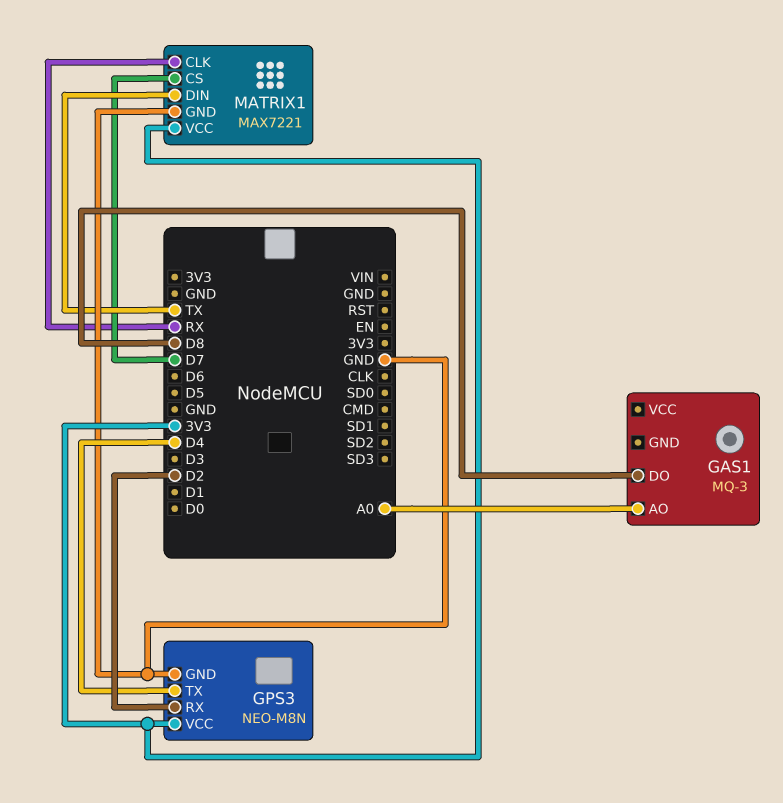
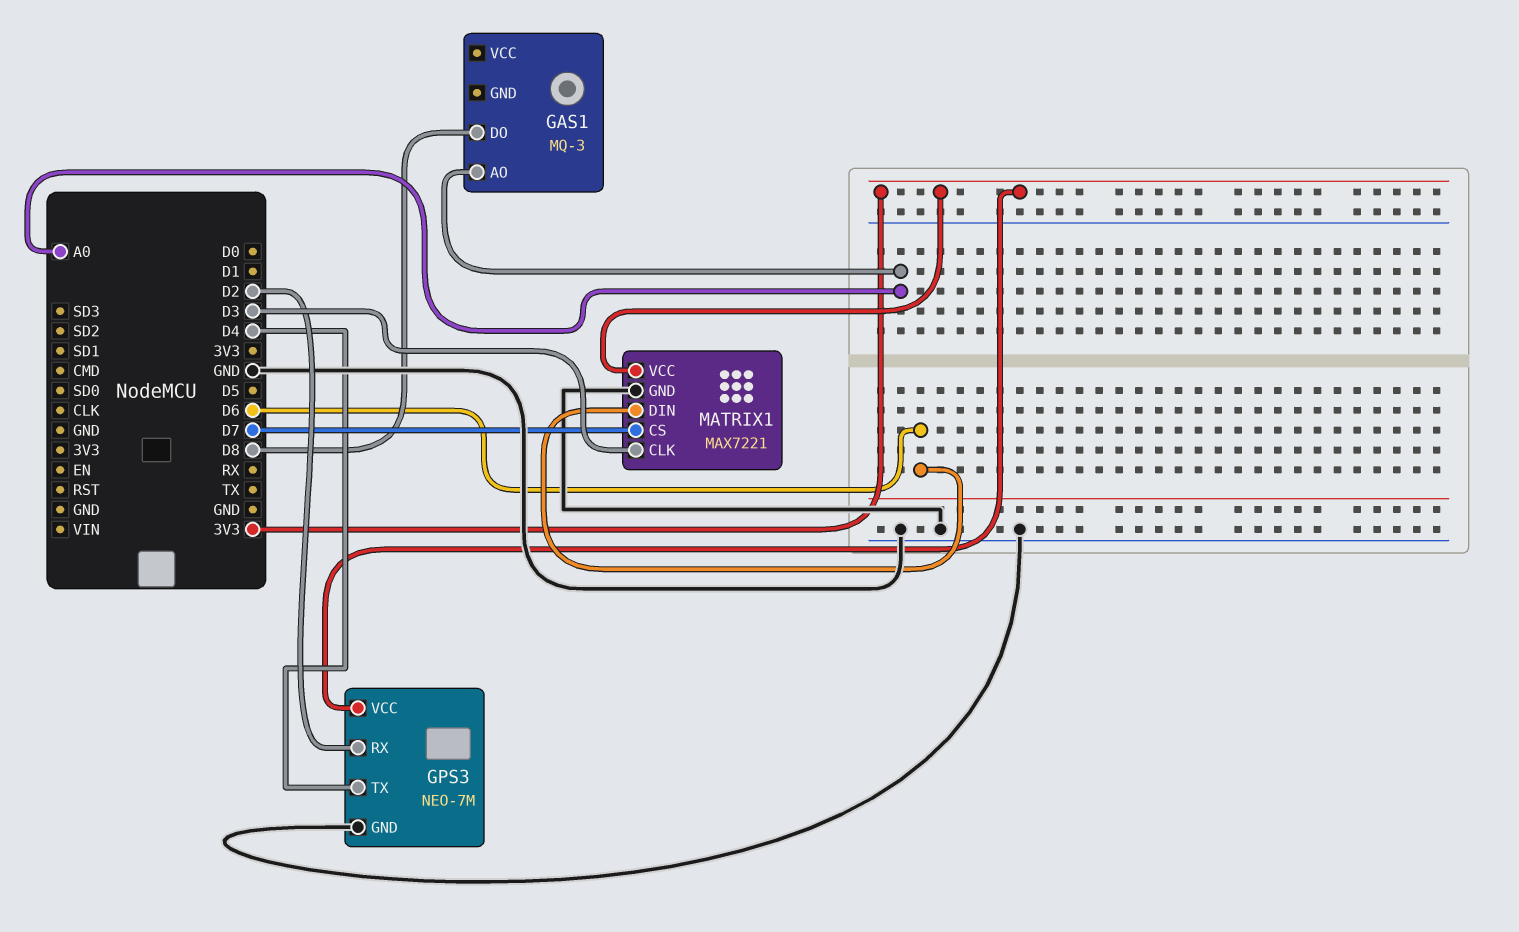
GPS3: NEO-M8N -> NEO-7M
MATRIX1 pin CLK: RX -> D3
MATRIX1 pin DIN: TX -> D6

